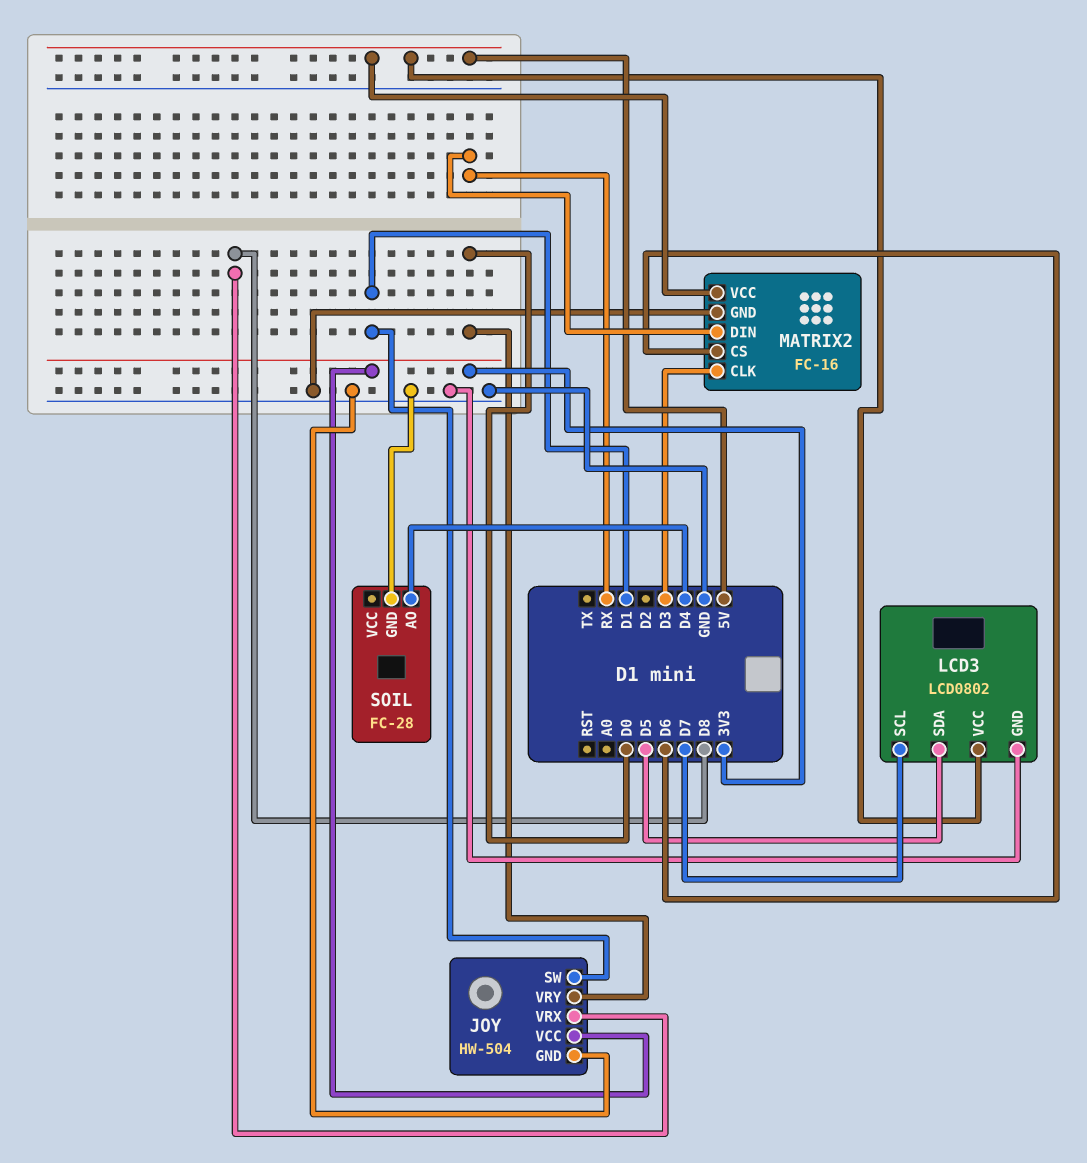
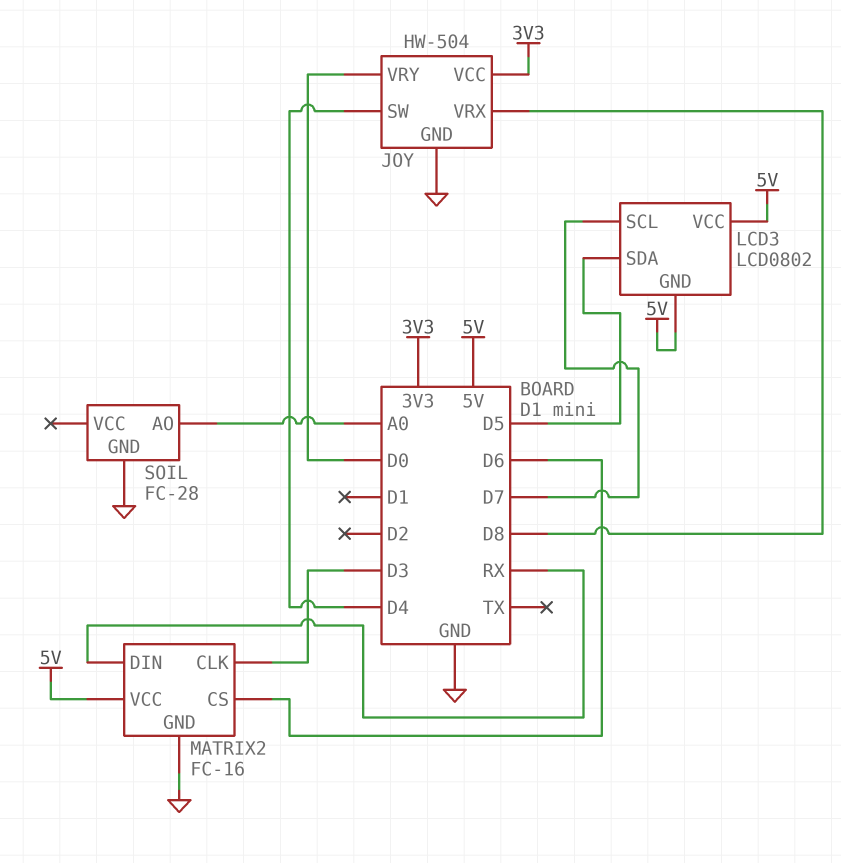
JOY pin SW: D1 -> D4
LCD3 pin GND: GND -> 5V
SOIL pin AO: D4 -> A0

